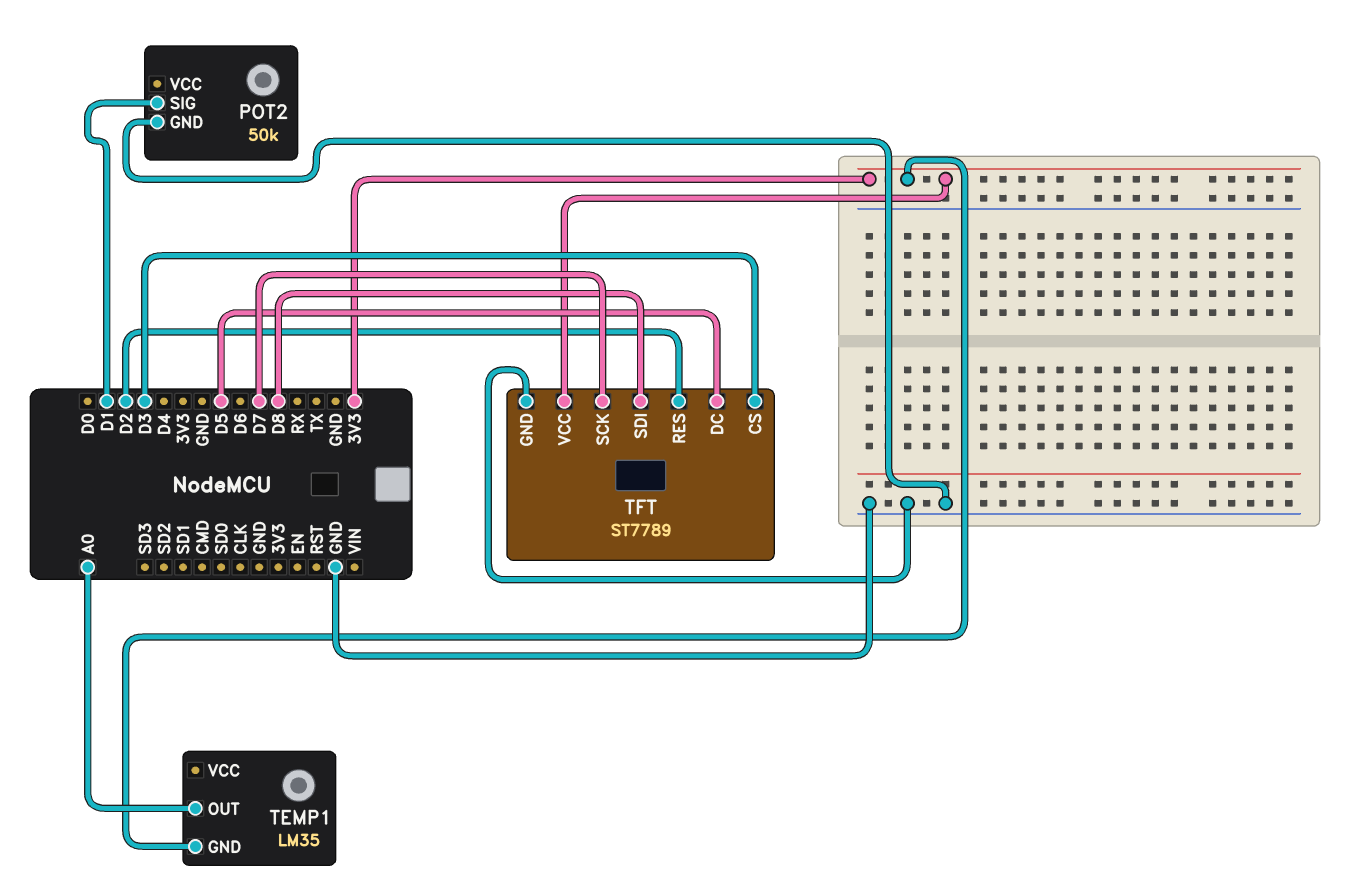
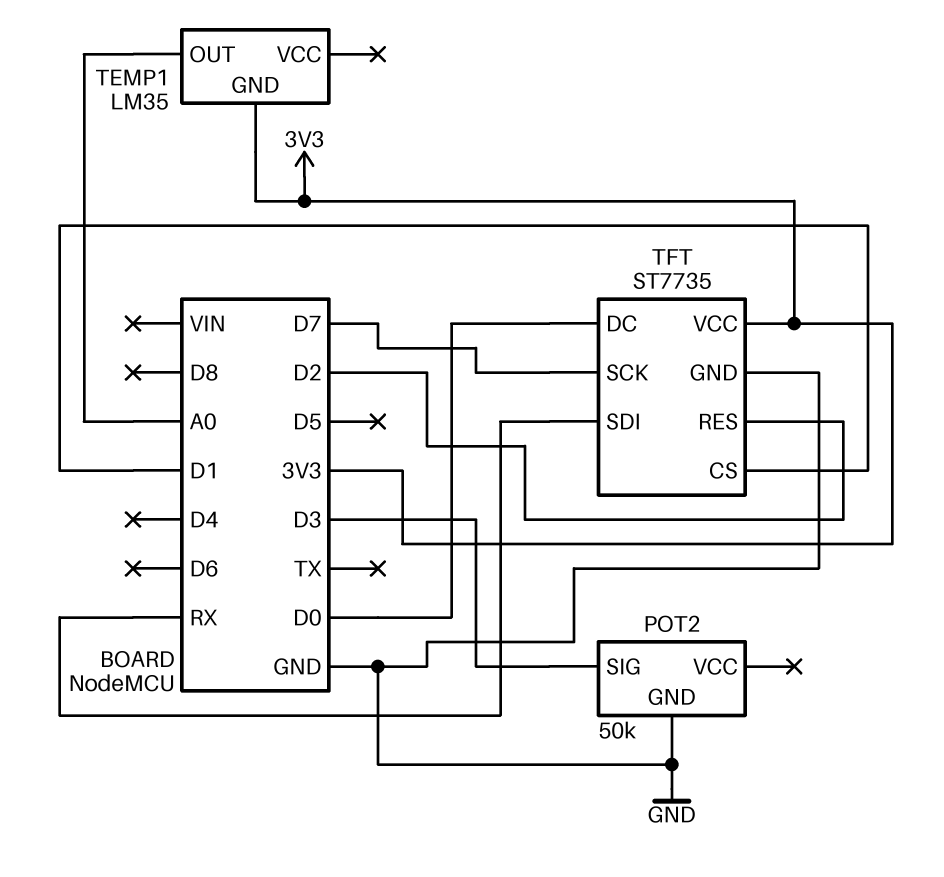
POT2 pin SIG: D1 -> D3
TFT: ST7789 -> ST7735
TFT pin CS: D3 -> D1
TFT pin DC: D5 -> D0
TFT pin SDI: D8 -> RX

